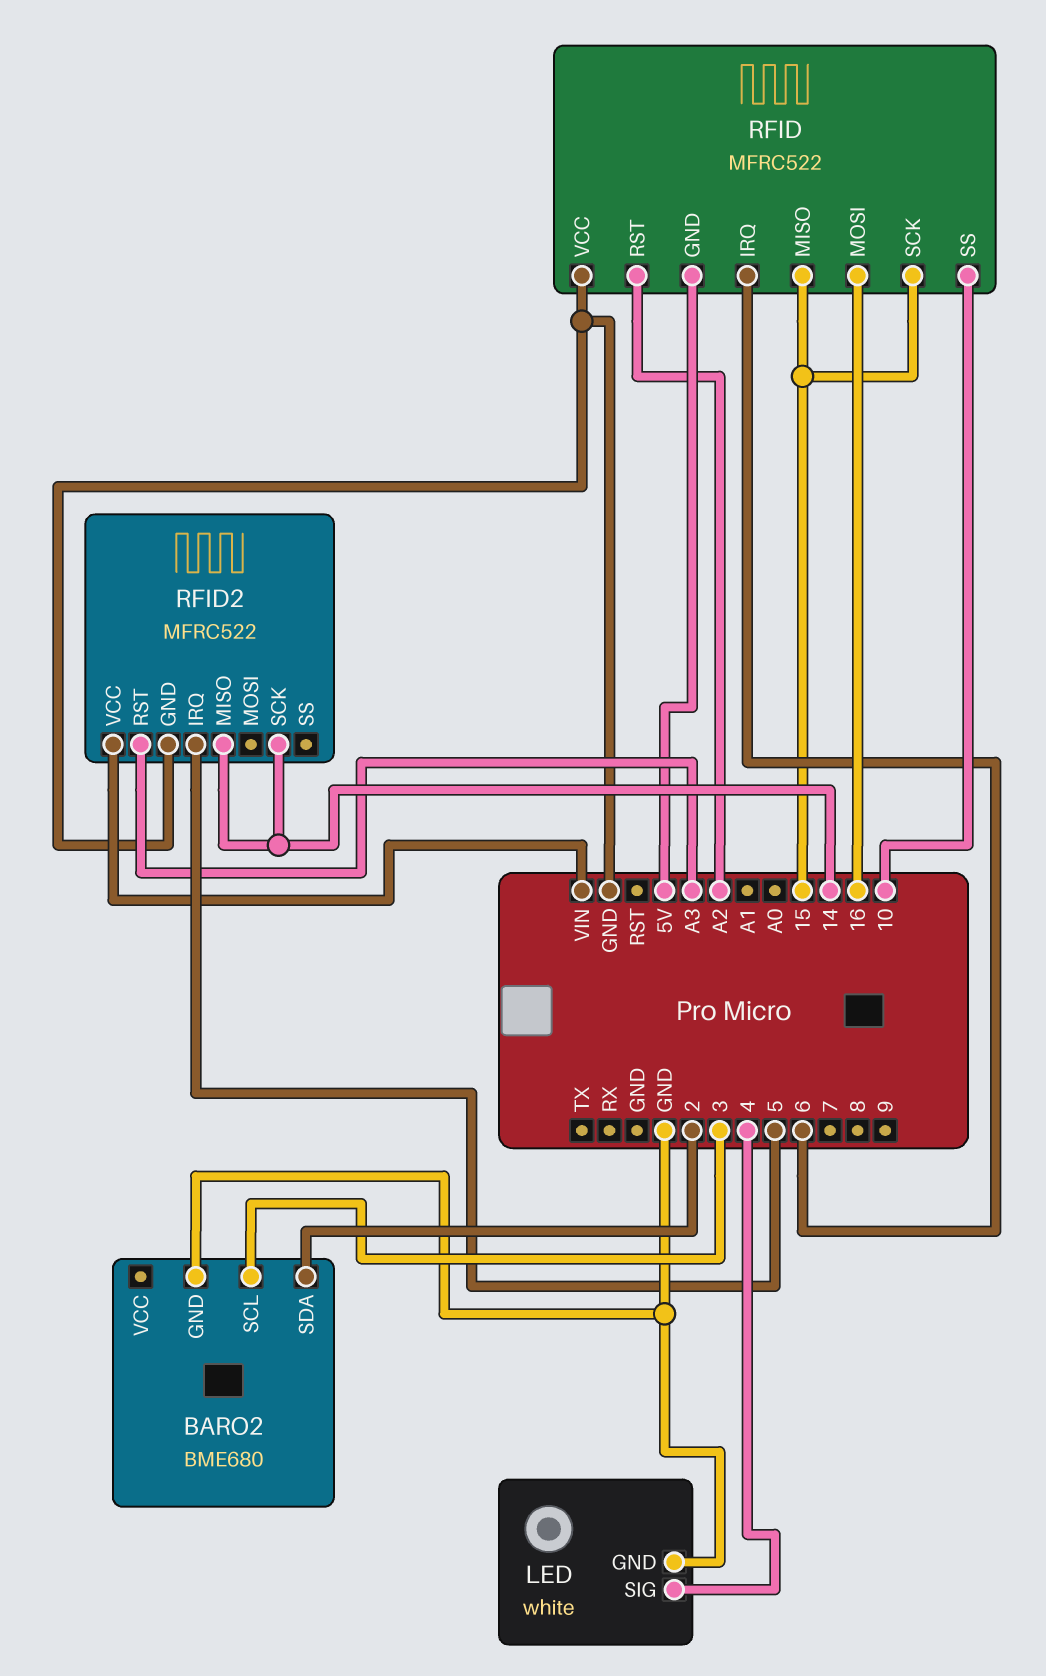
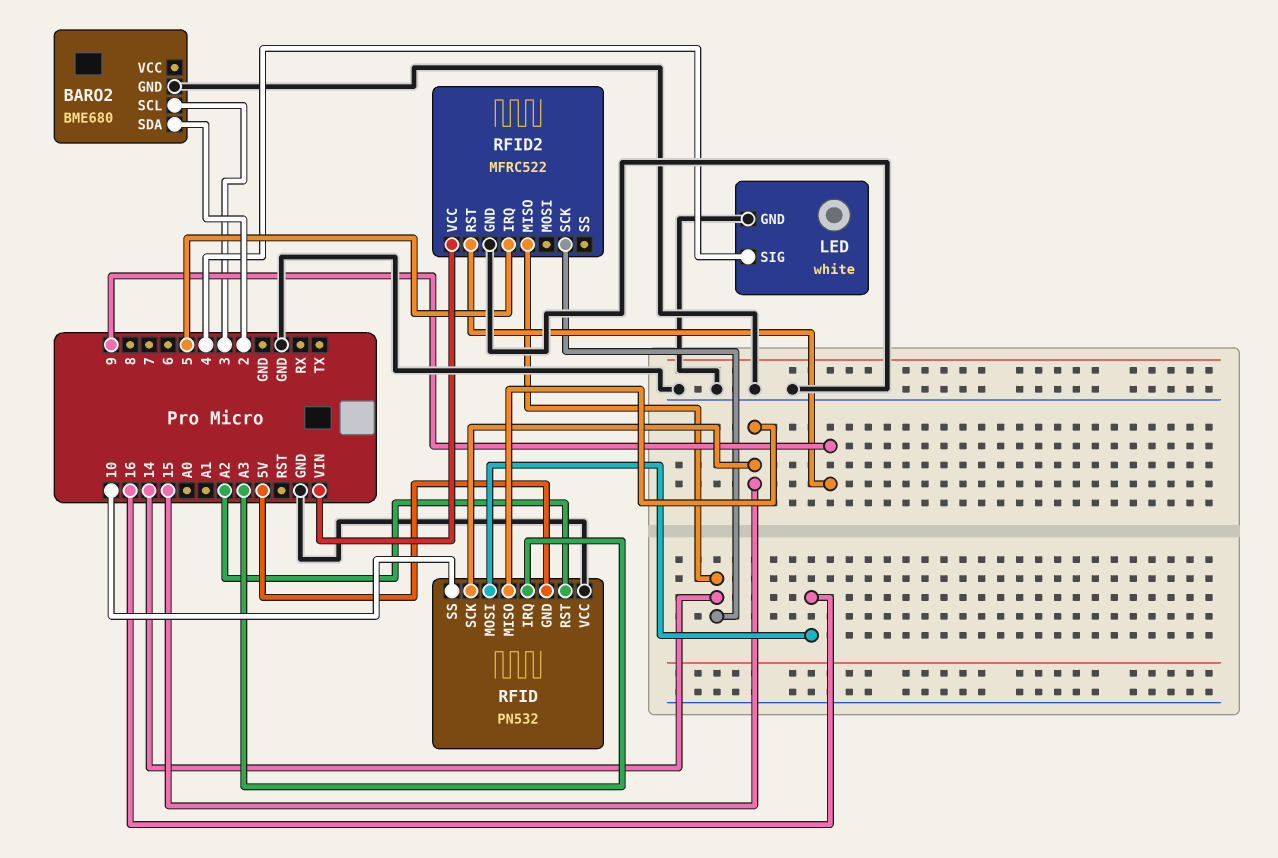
RFID: MFRC522 -> PN532
RFID pin IRQ: 6 -> A3
RFID2 pin RST: A3 -> 9

